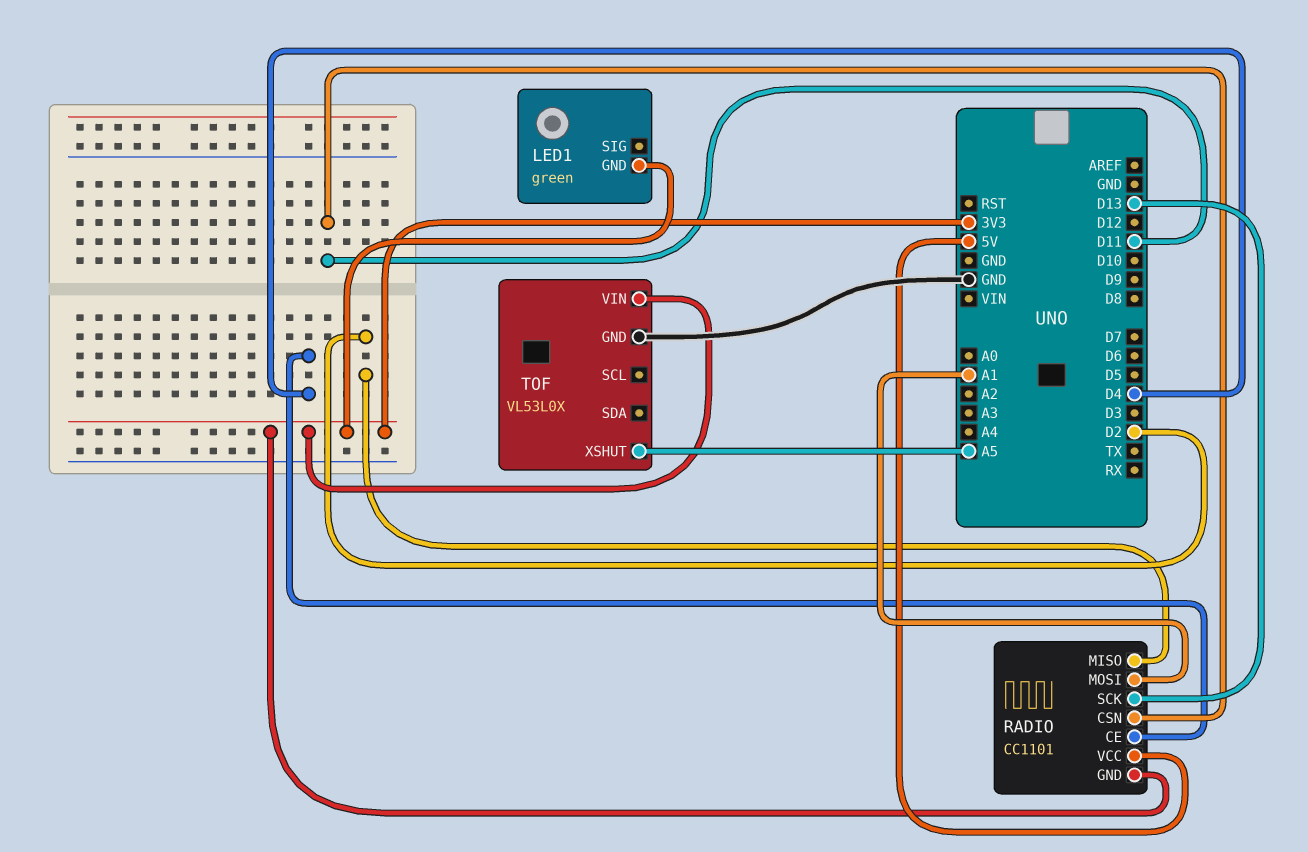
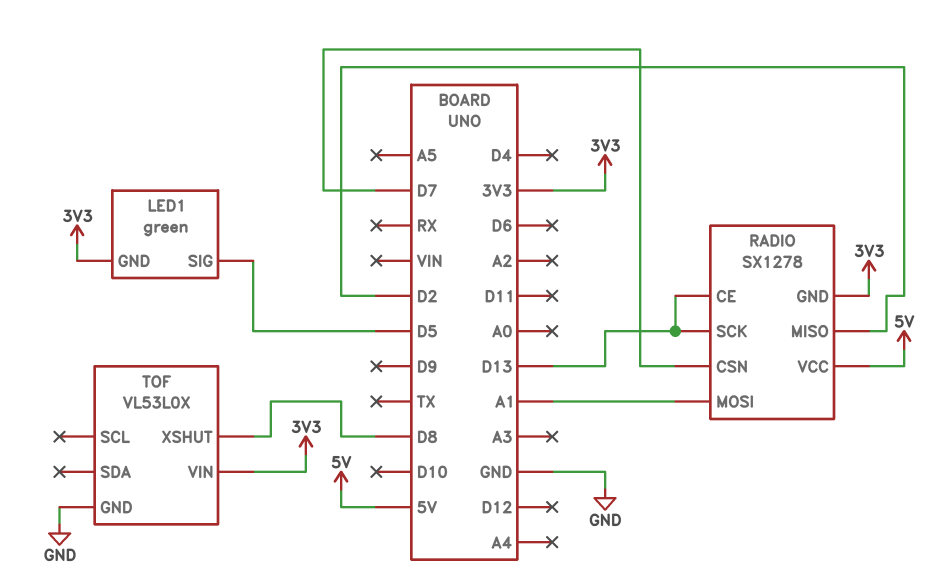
LED1 pin SIG: none -> D5
RADIO: CC1101 -> SX1278
RADIO pin CE: D4 -> D13
RADIO pin CSN: D11 -> D7
TOF pin XSHUT: A5 -> D8

